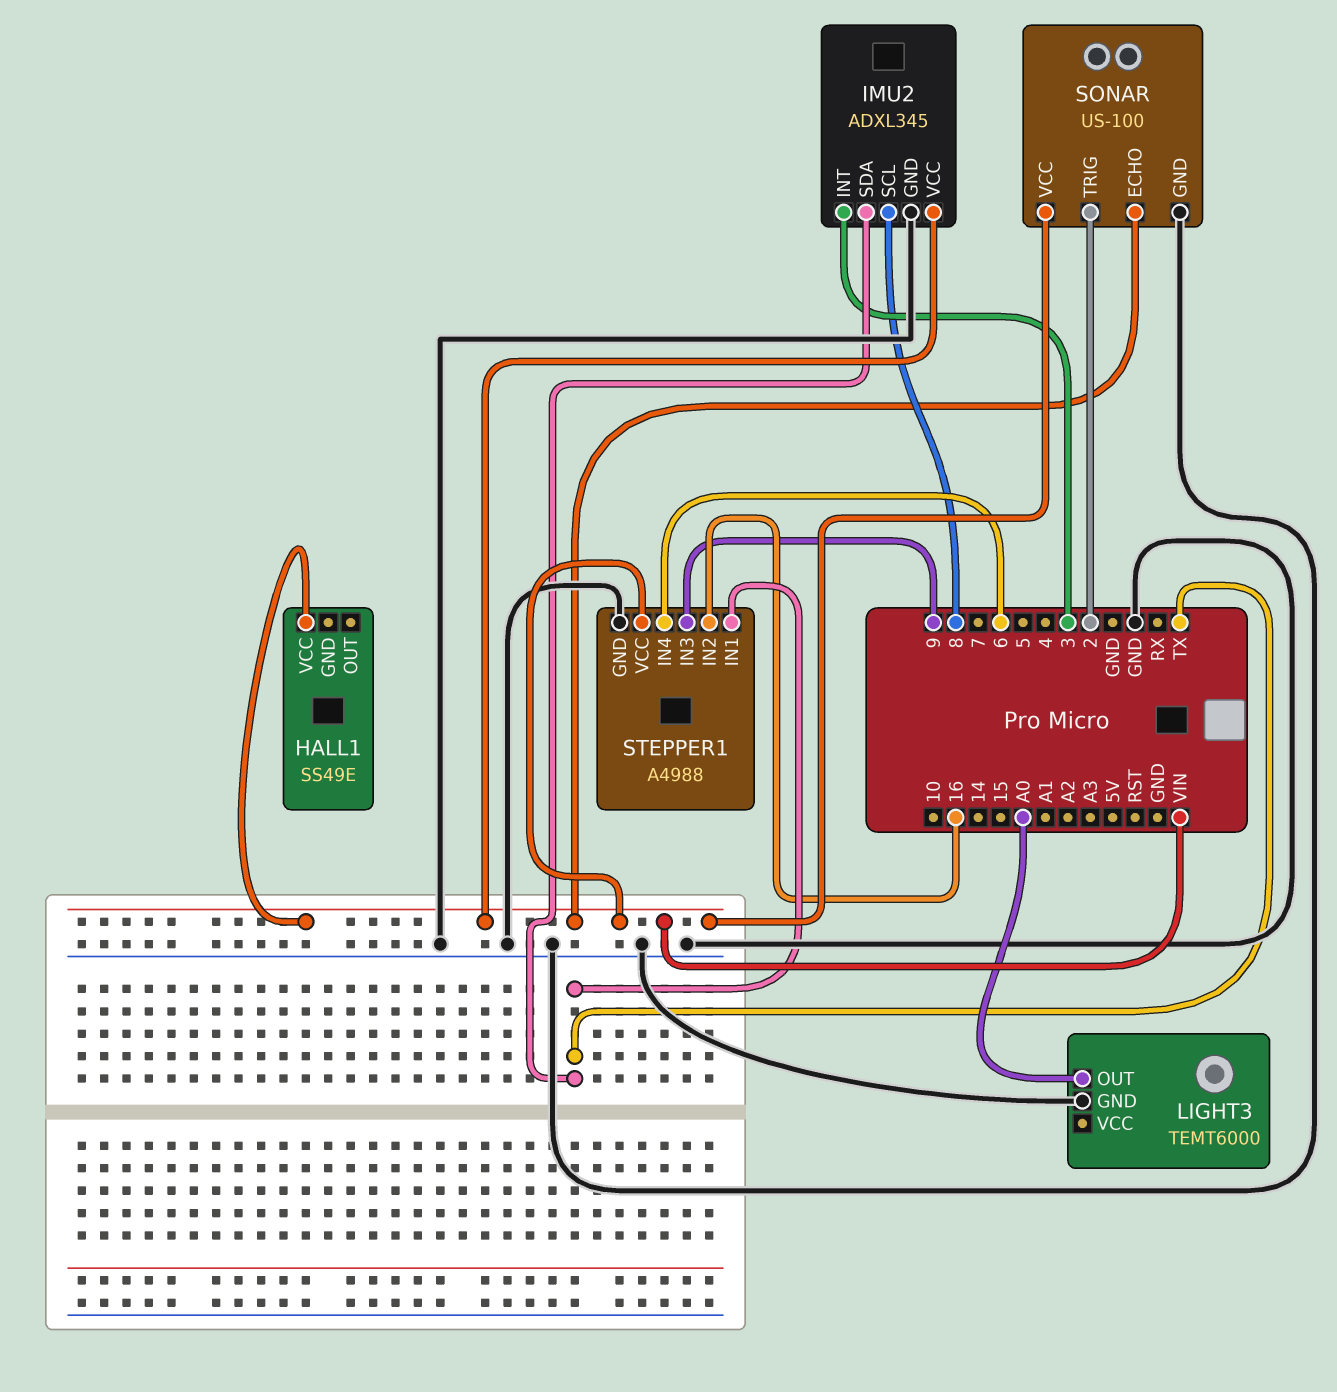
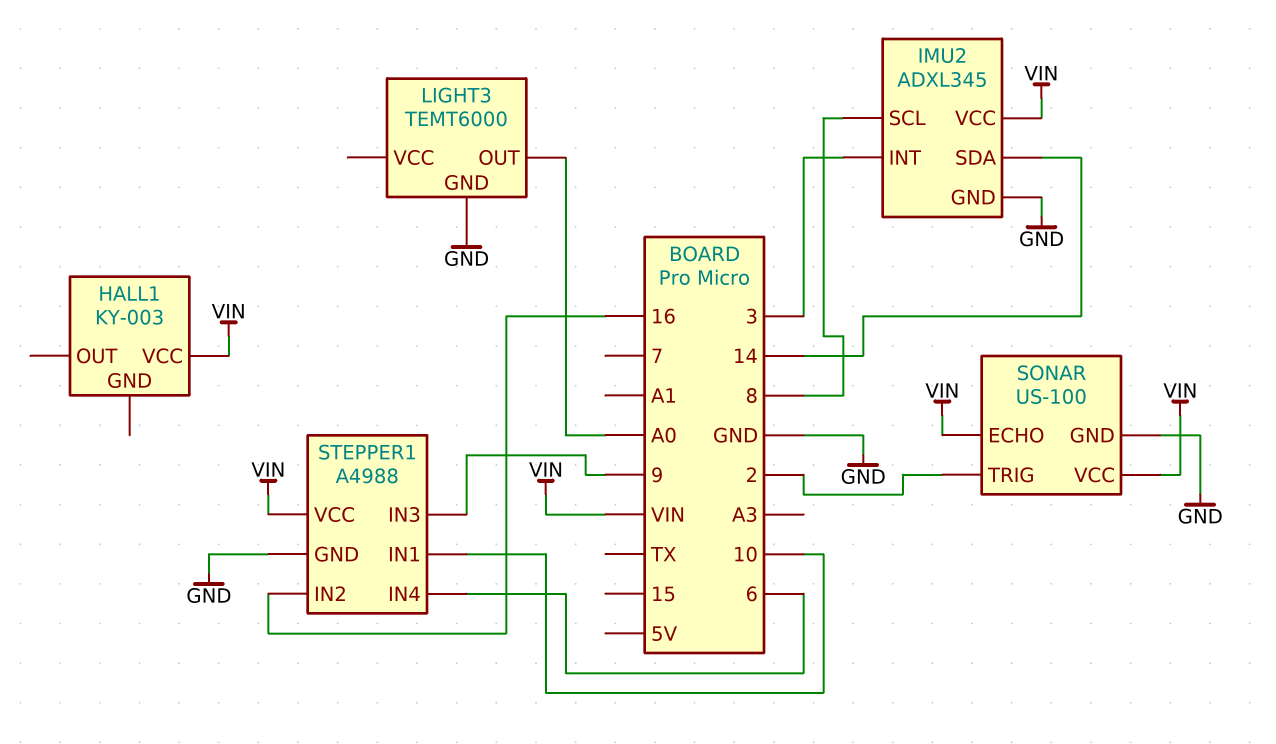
HALL1: SS49E -> KY-003
IMU2 pin SDA: TX -> 14
STEPPER1 pin IN1: TX -> 10

